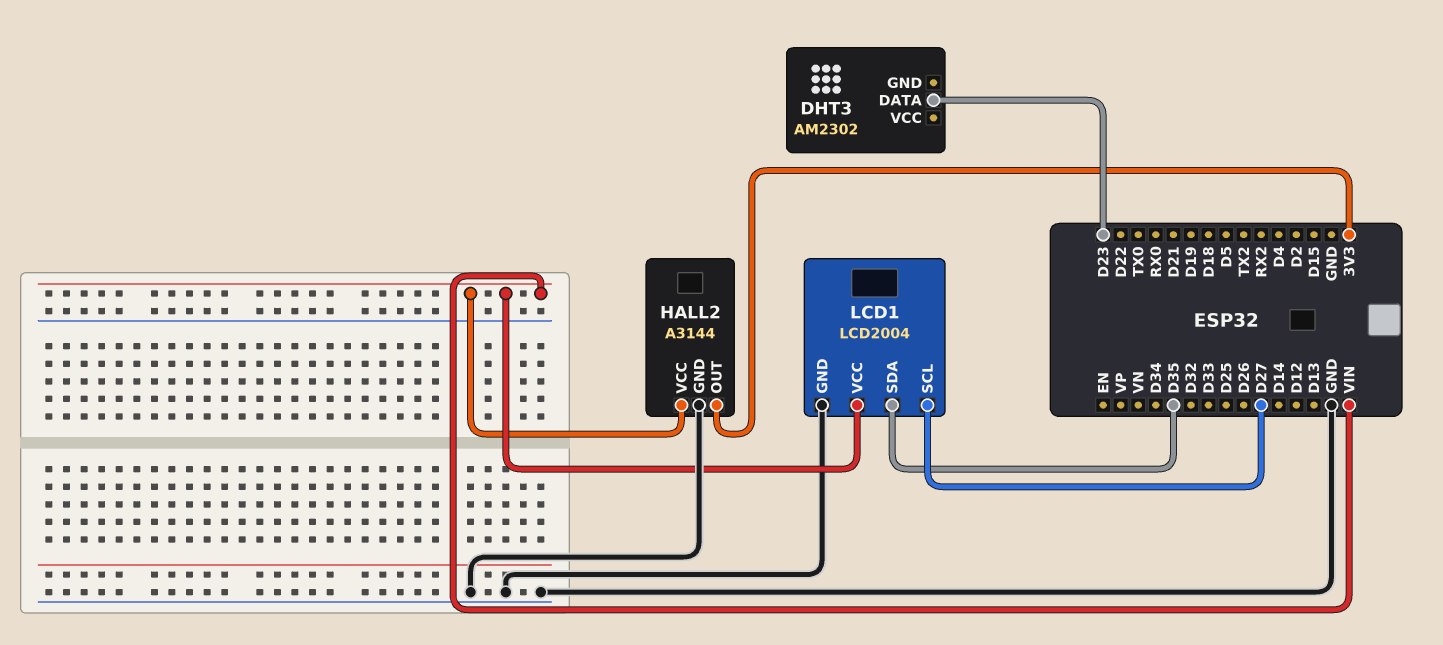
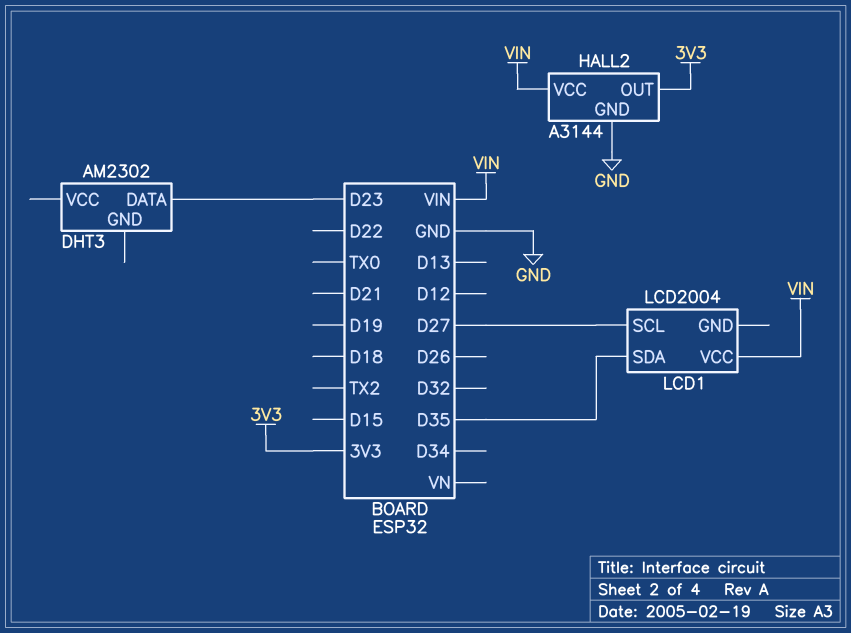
LCD1 pin GND: GND -> none

